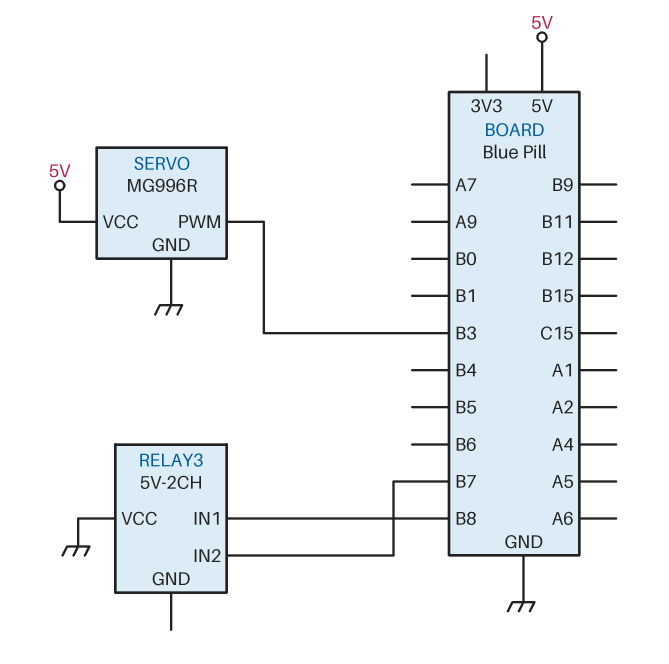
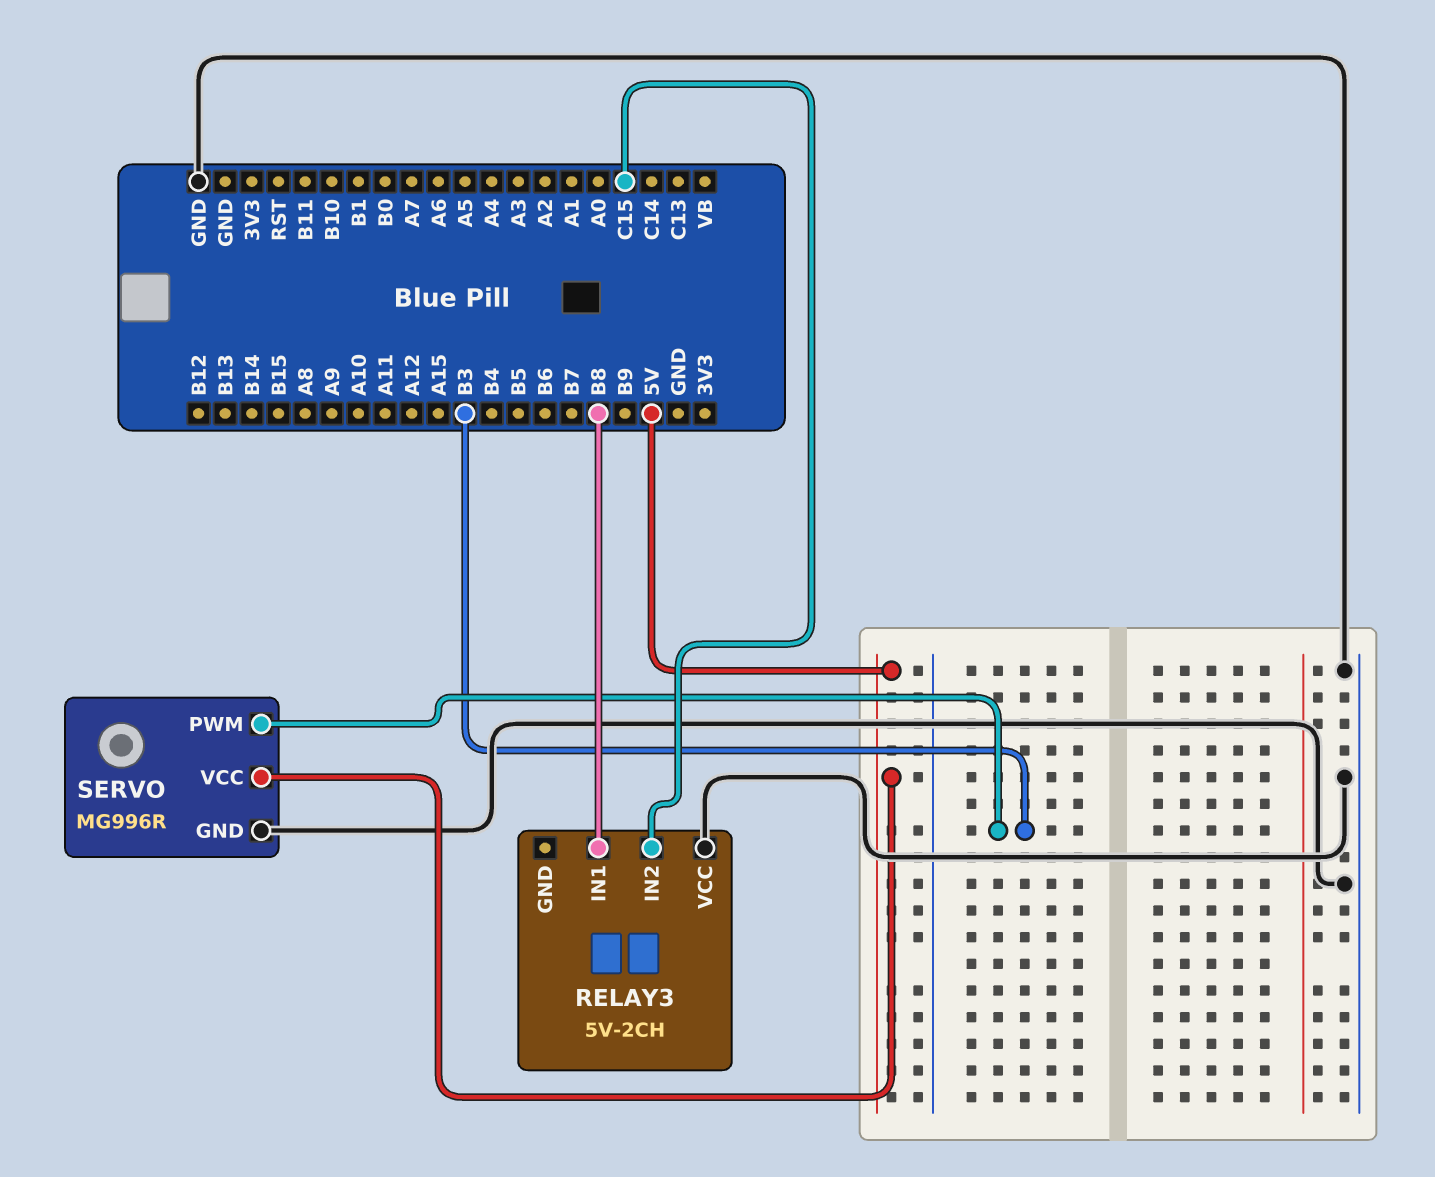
RELAY3 pin IN2: B7 -> C15

